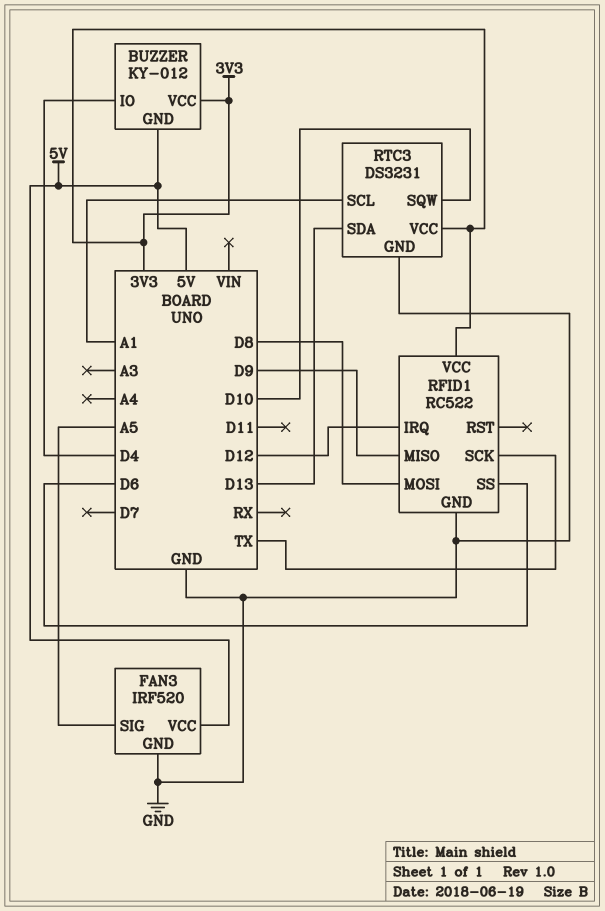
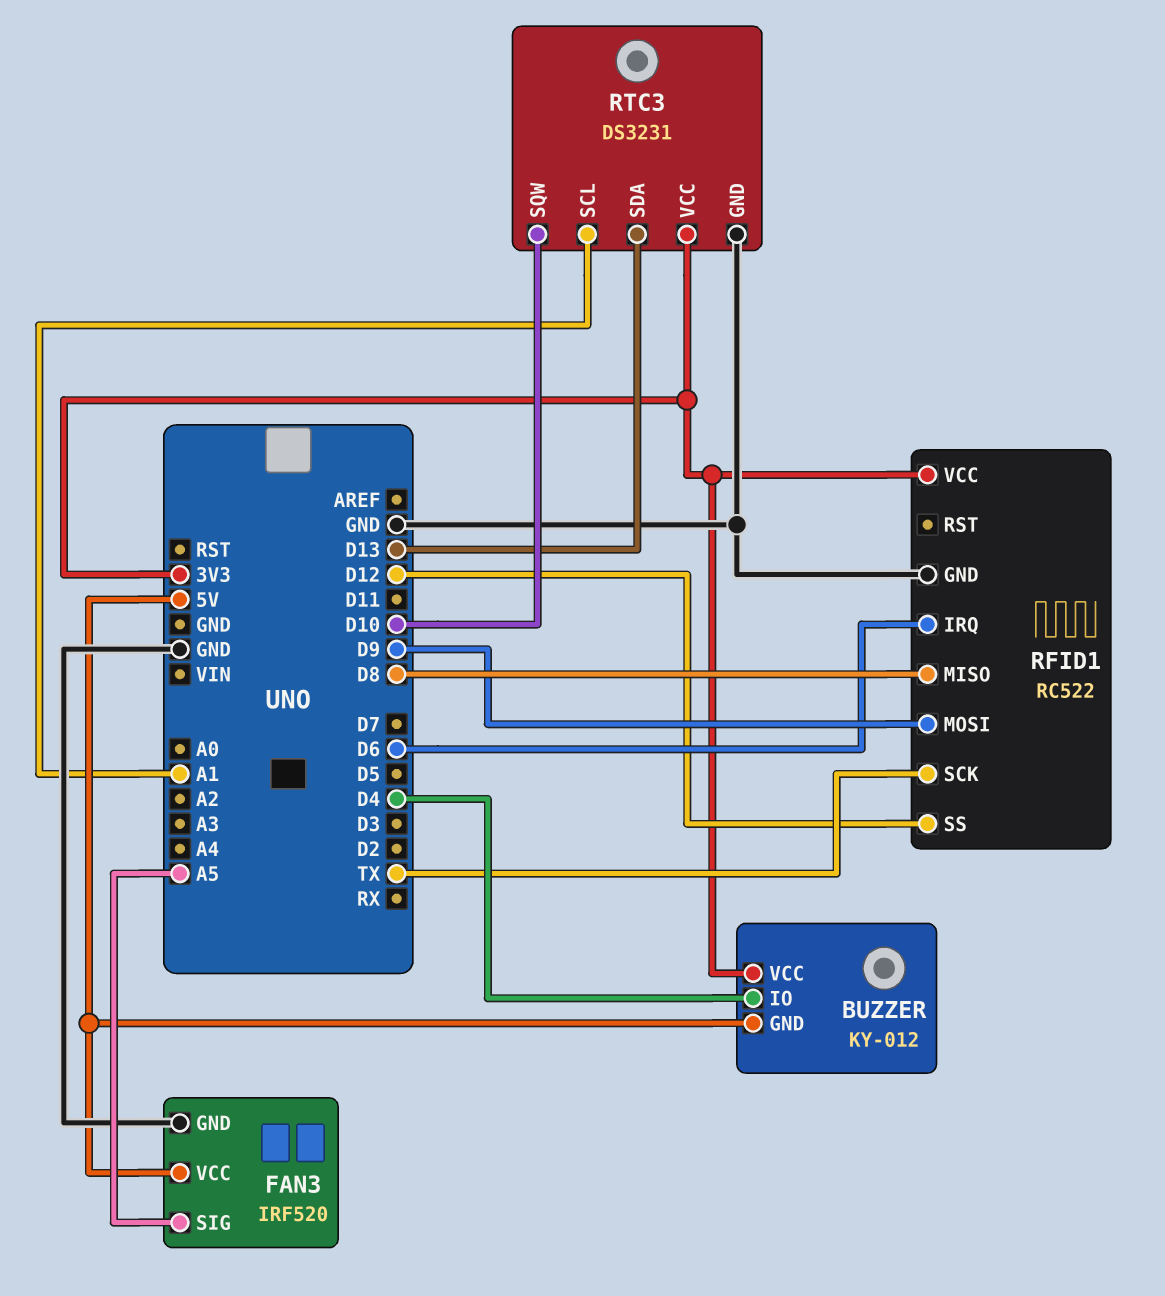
RFID1 pin IRQ: D12 -> D6
RFID1 pin MISO: D9 -> D8
RFID1 pin MOSI: D8 -> D9
RFID1 pin SS: D6 -> D12

